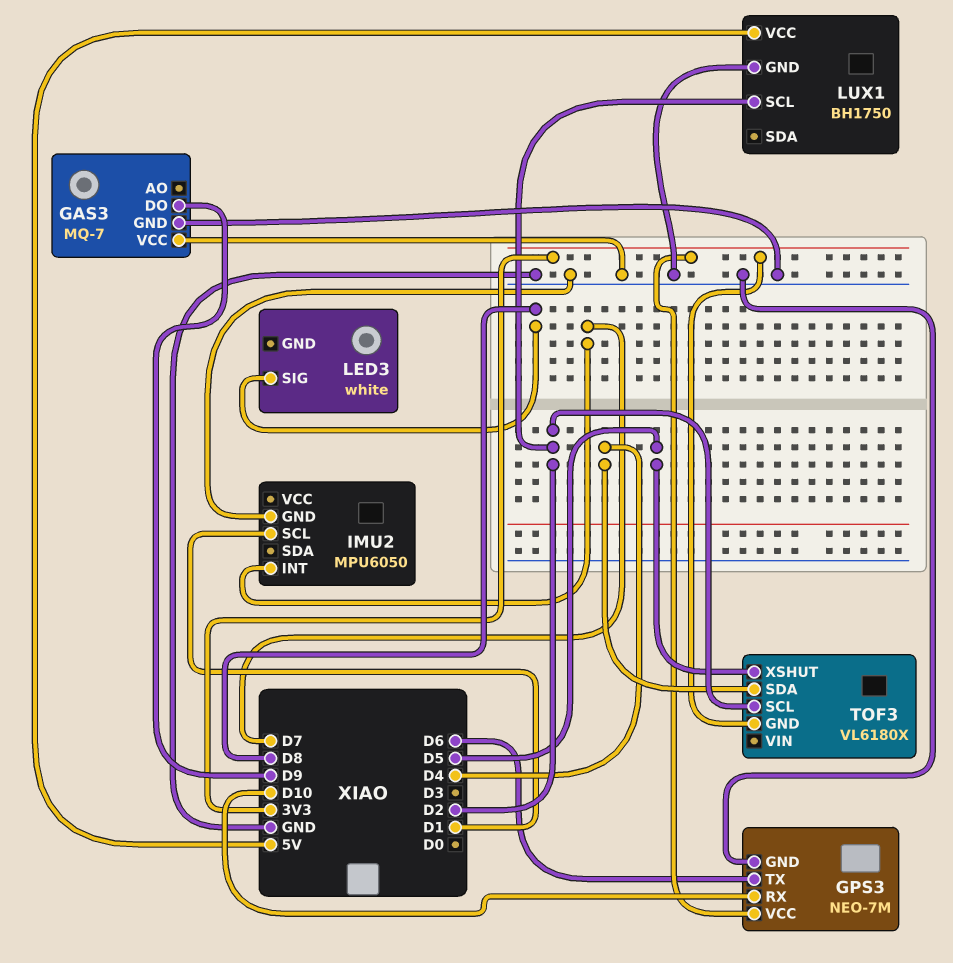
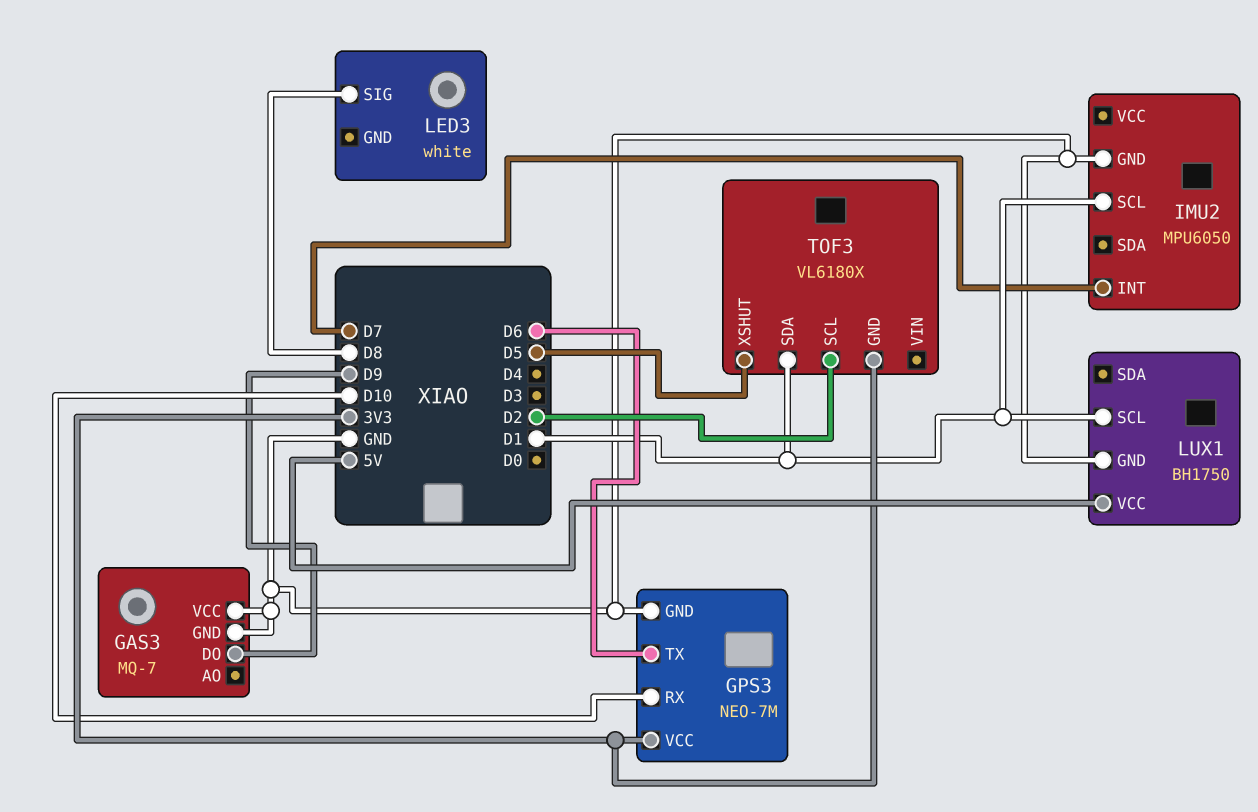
LUX1 pin SCL: D2 -> D1
TOF3 pin SDA: D4 -> D1

